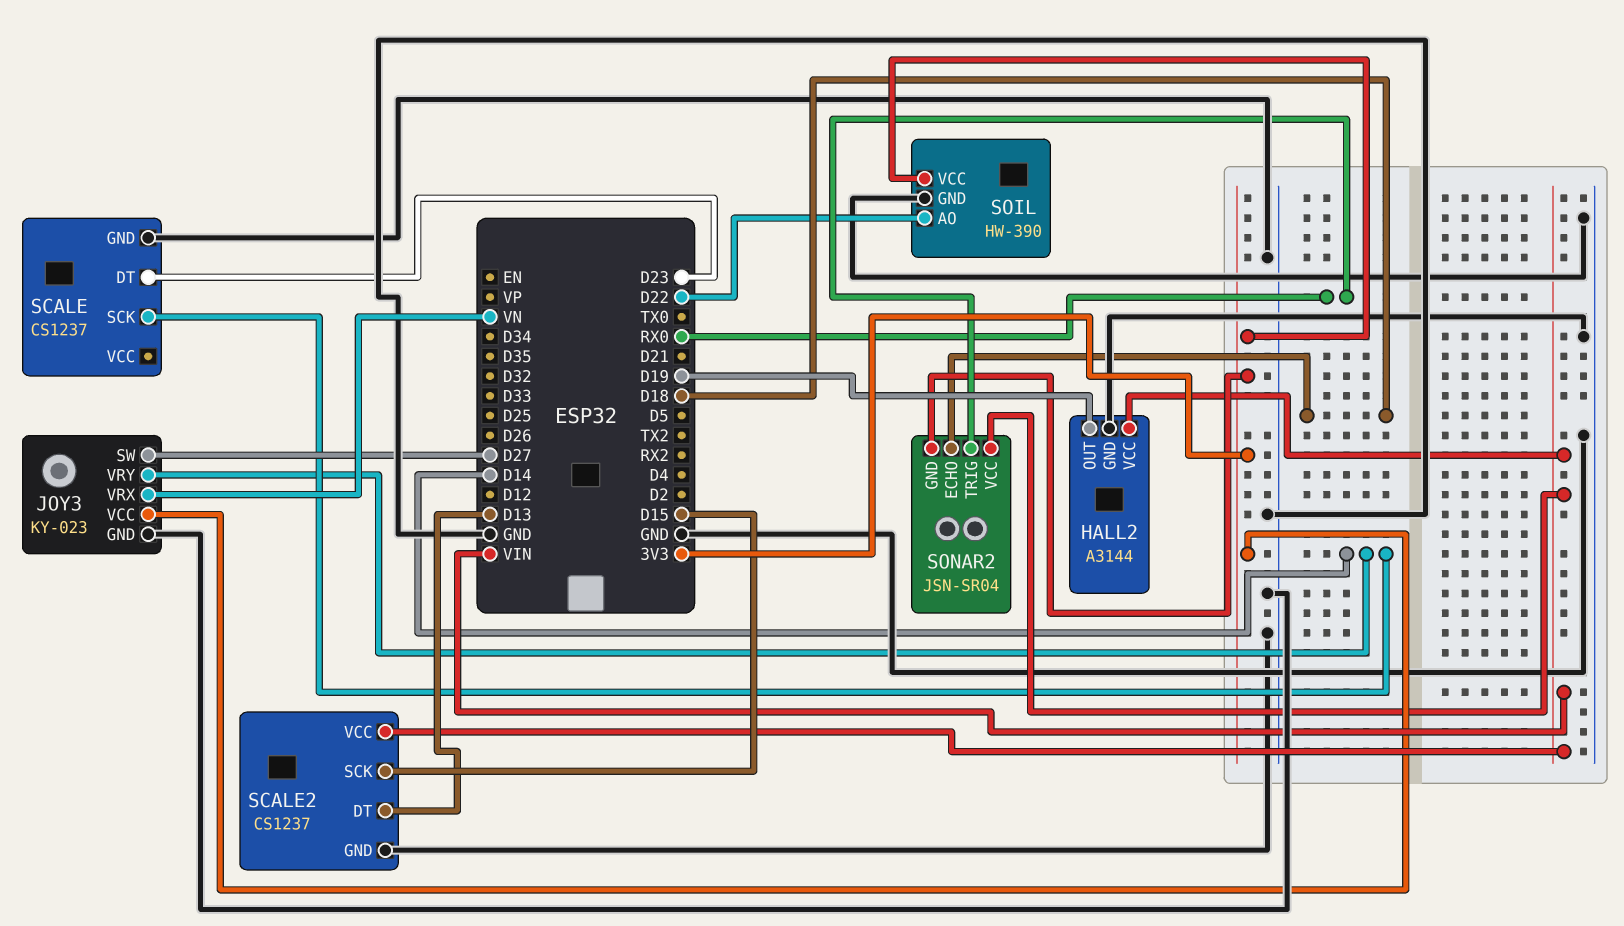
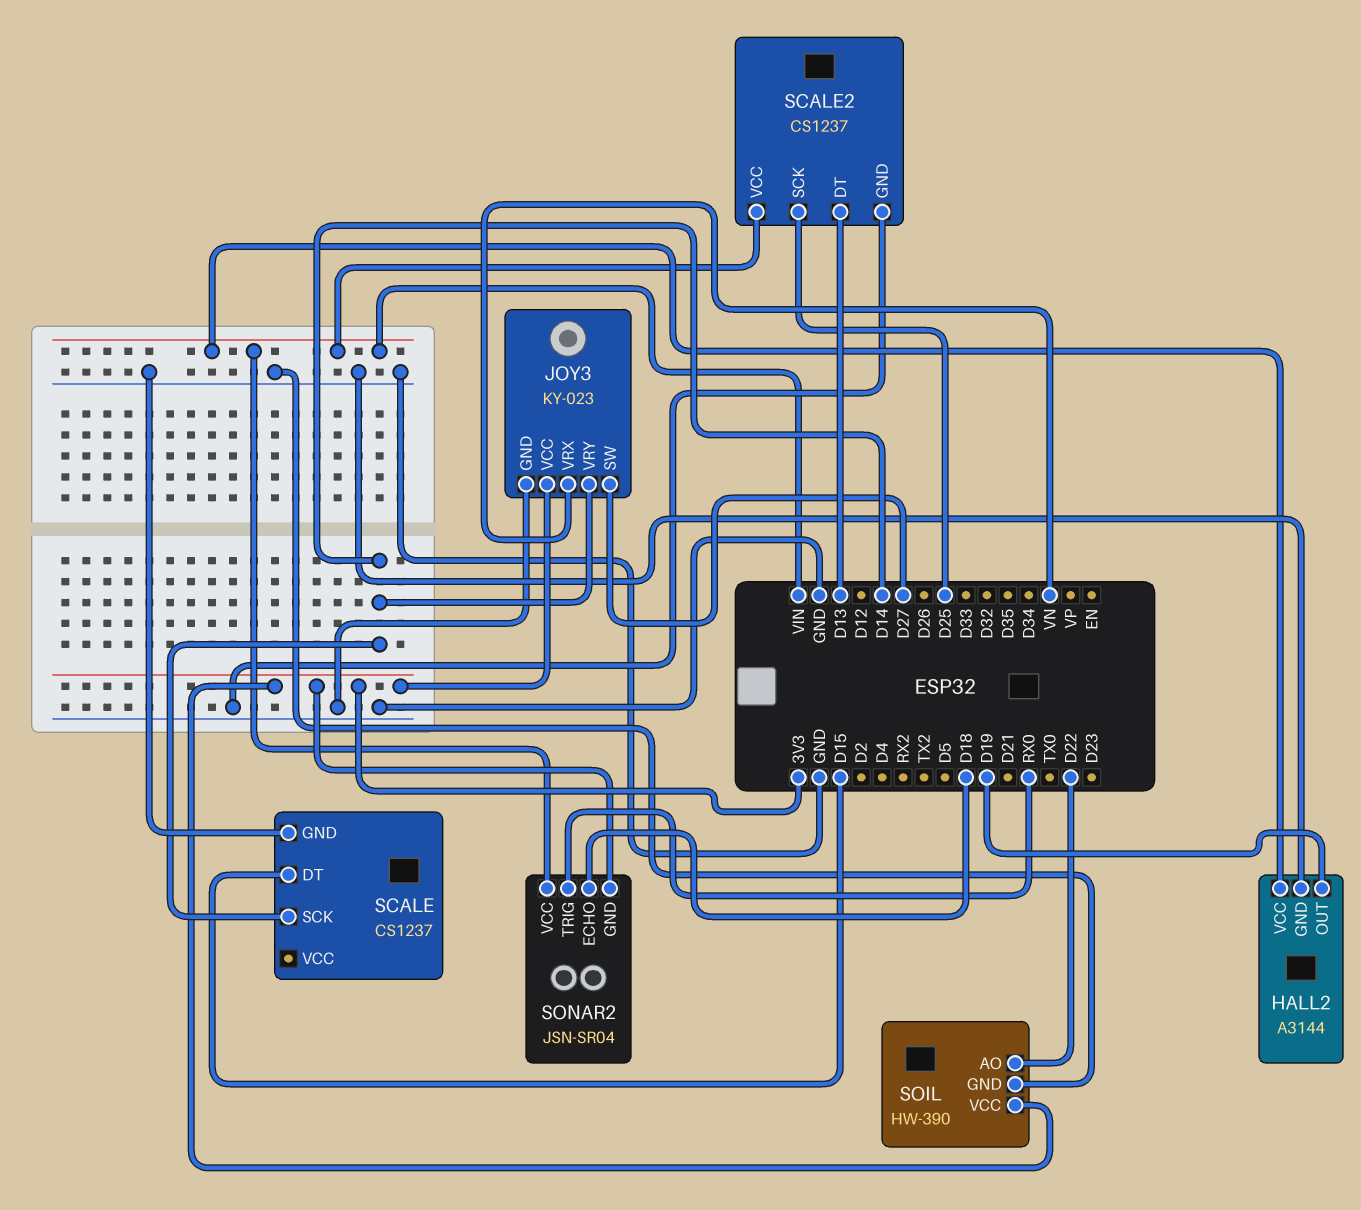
SCALE pin DT: D23 -> D15
SCALE2 pin SCK: D15 -> D25

